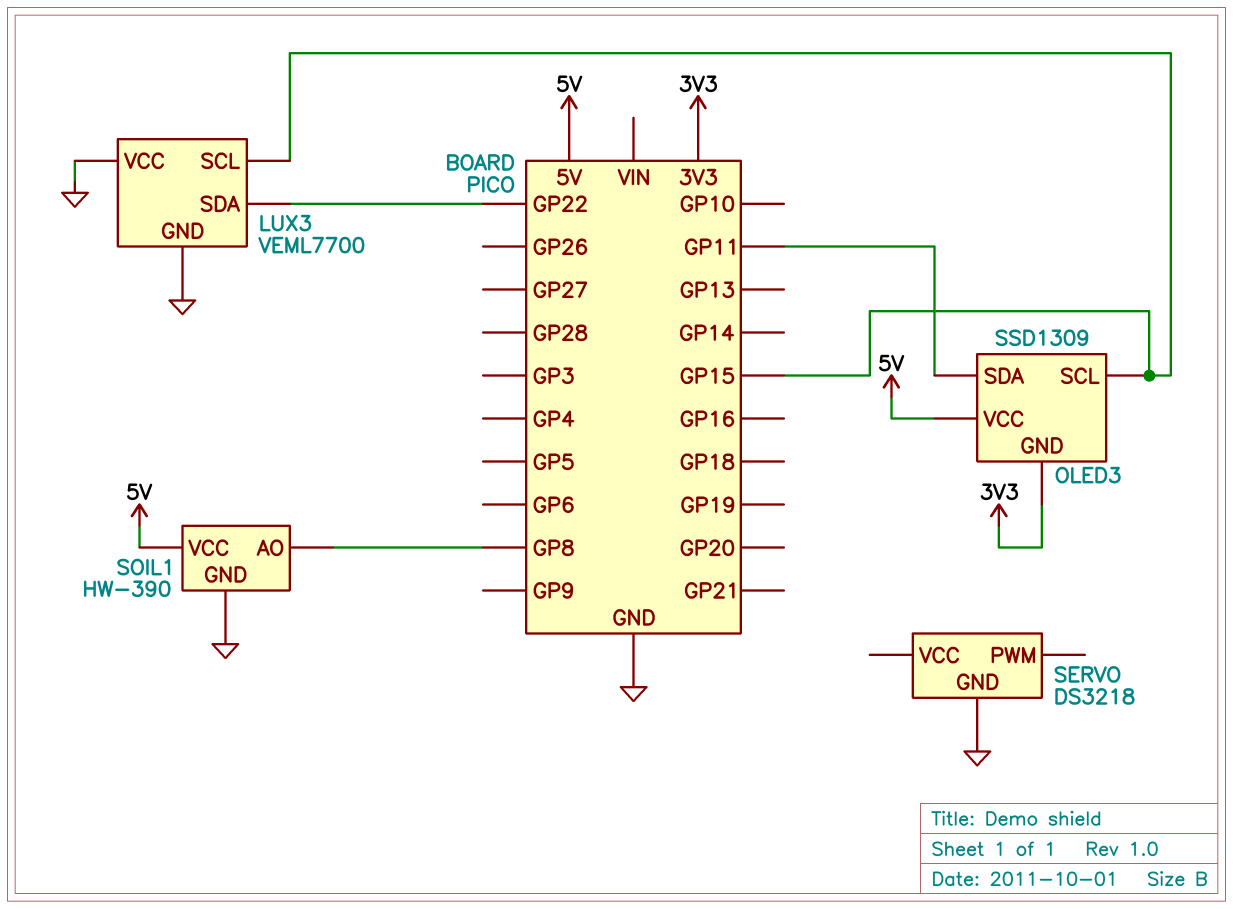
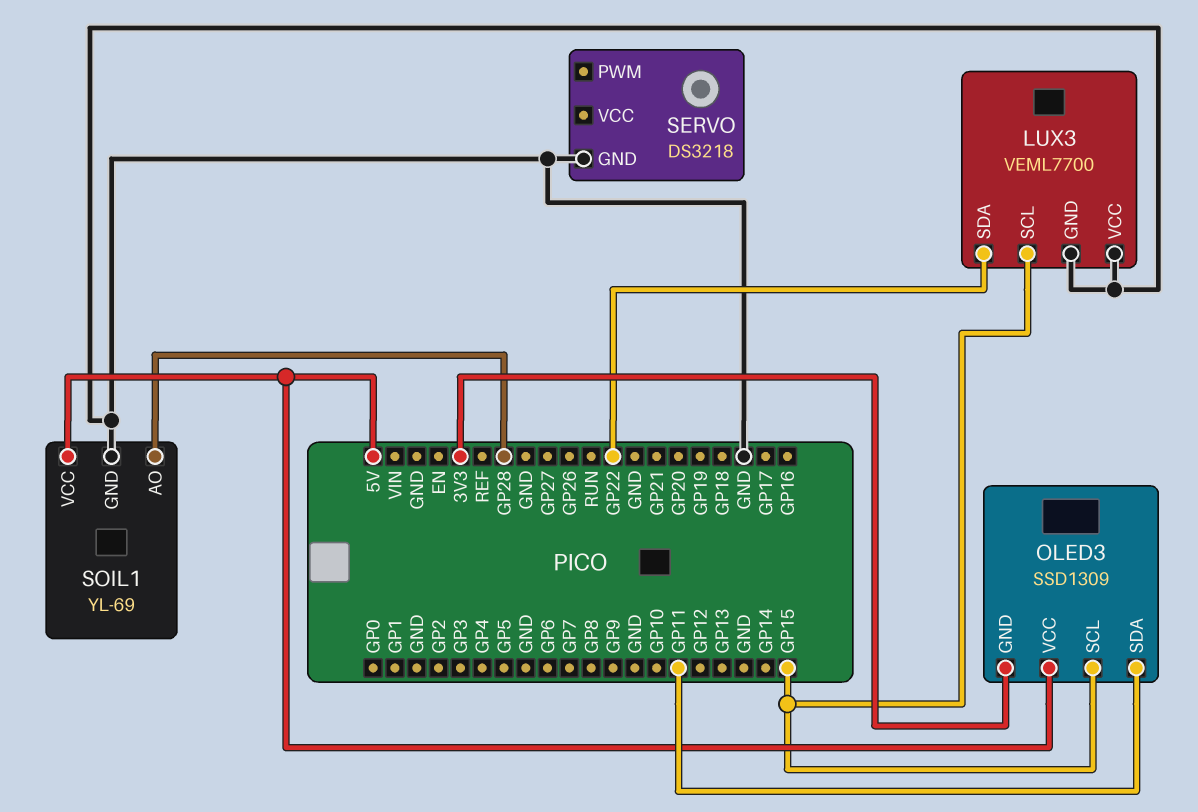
SOIL1: HW-390 -> YL-69
SOIL1 pin AO: GP8 -> GP28

